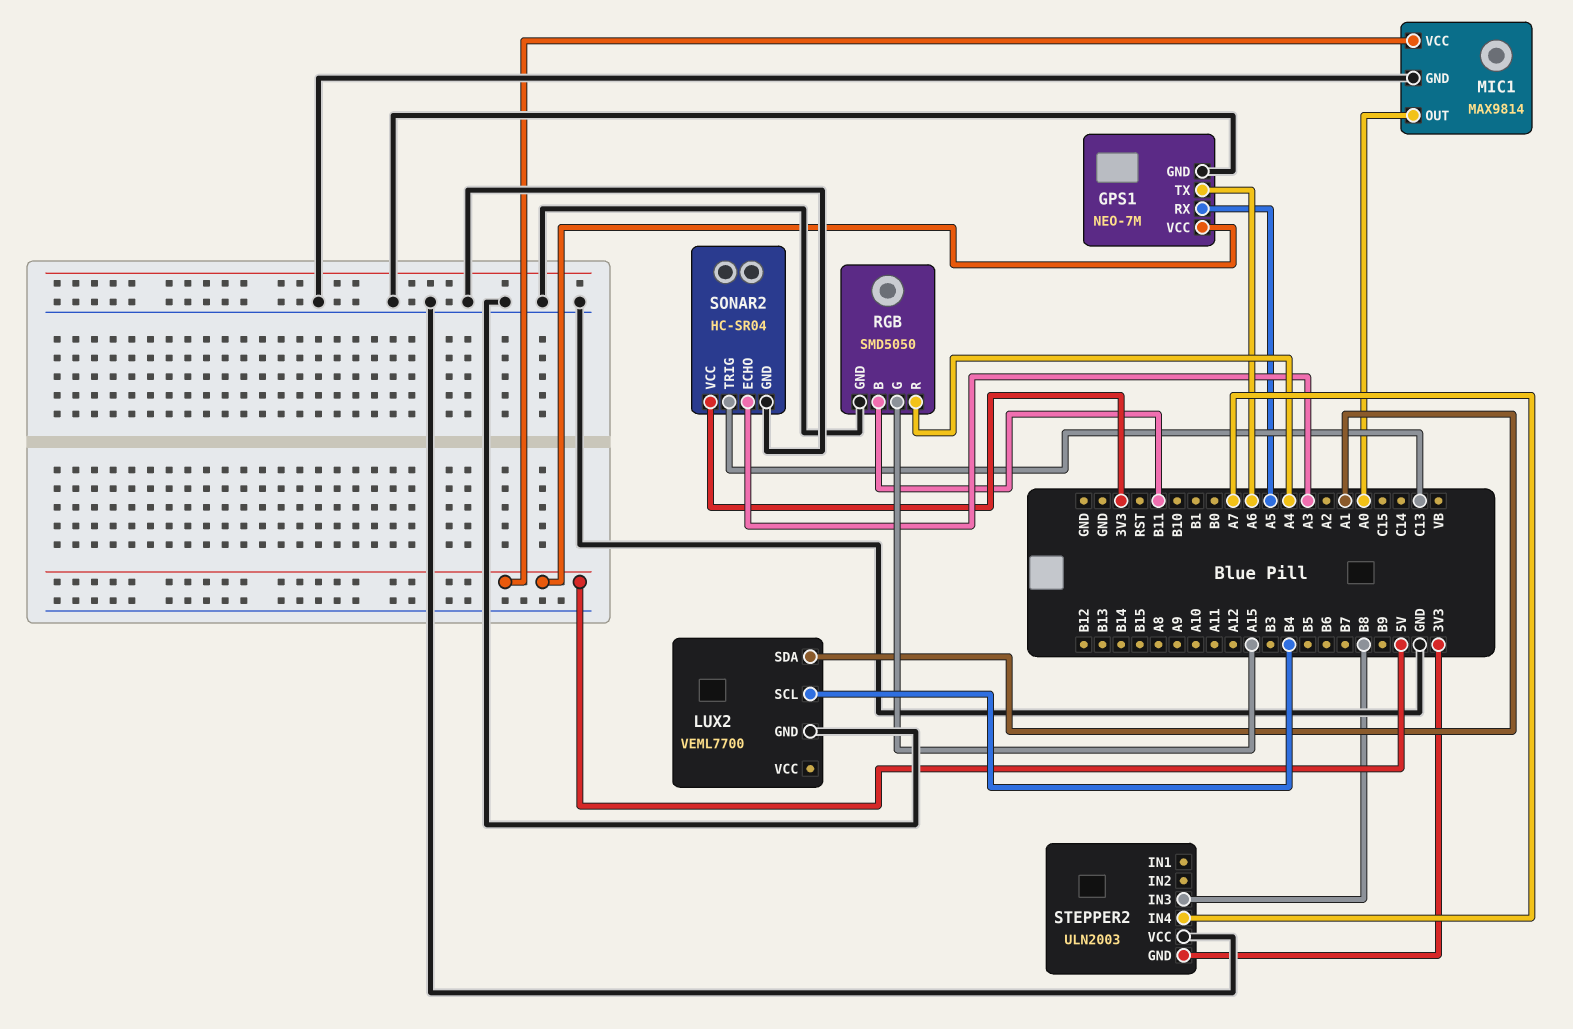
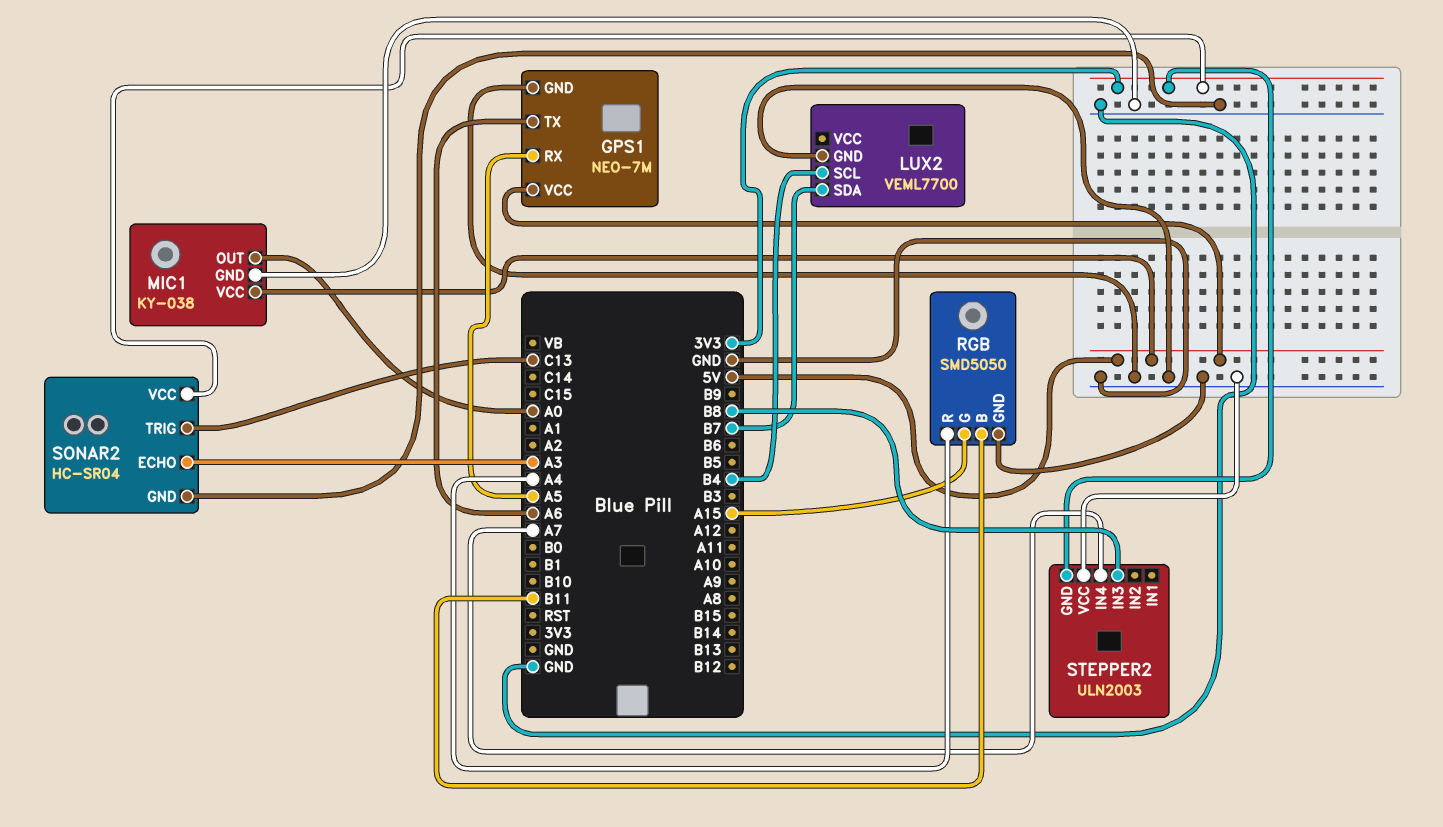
LUX2 pin SDA: A1 -> B7
MIC1: MAX9814 -> KY-038

